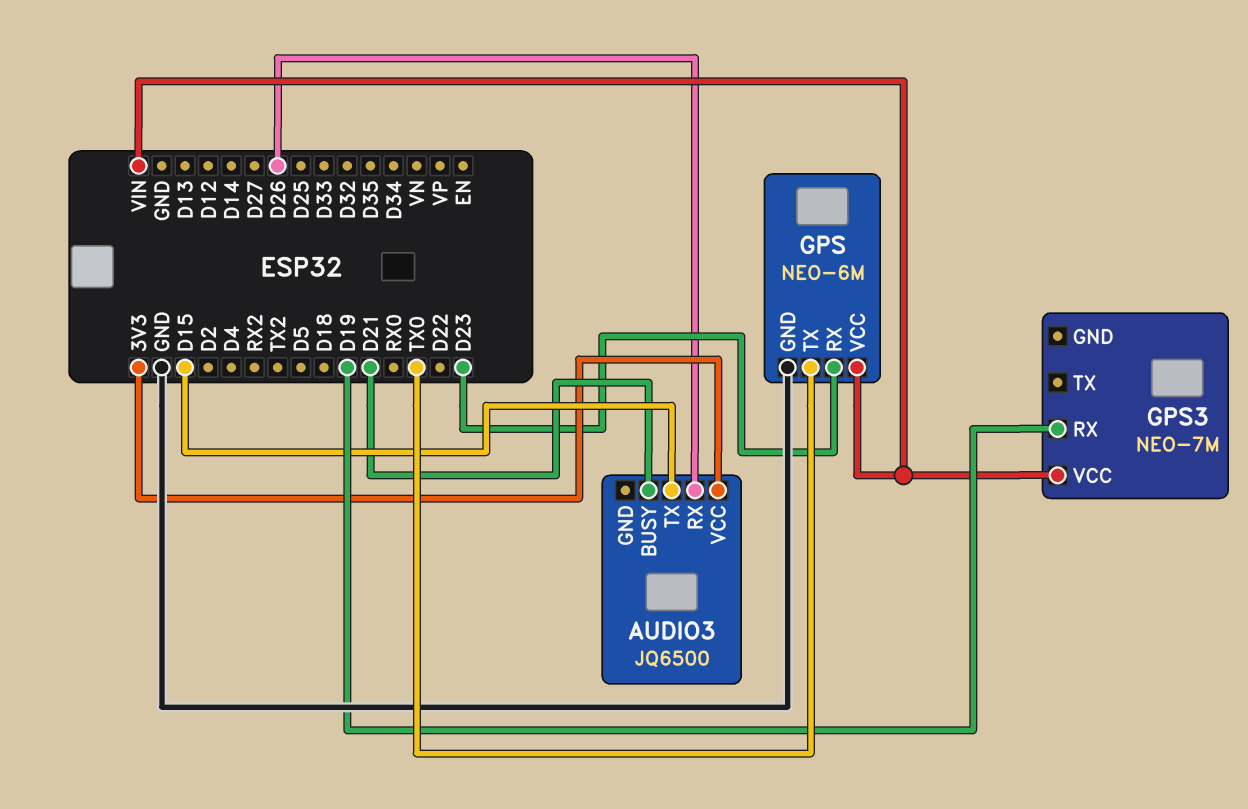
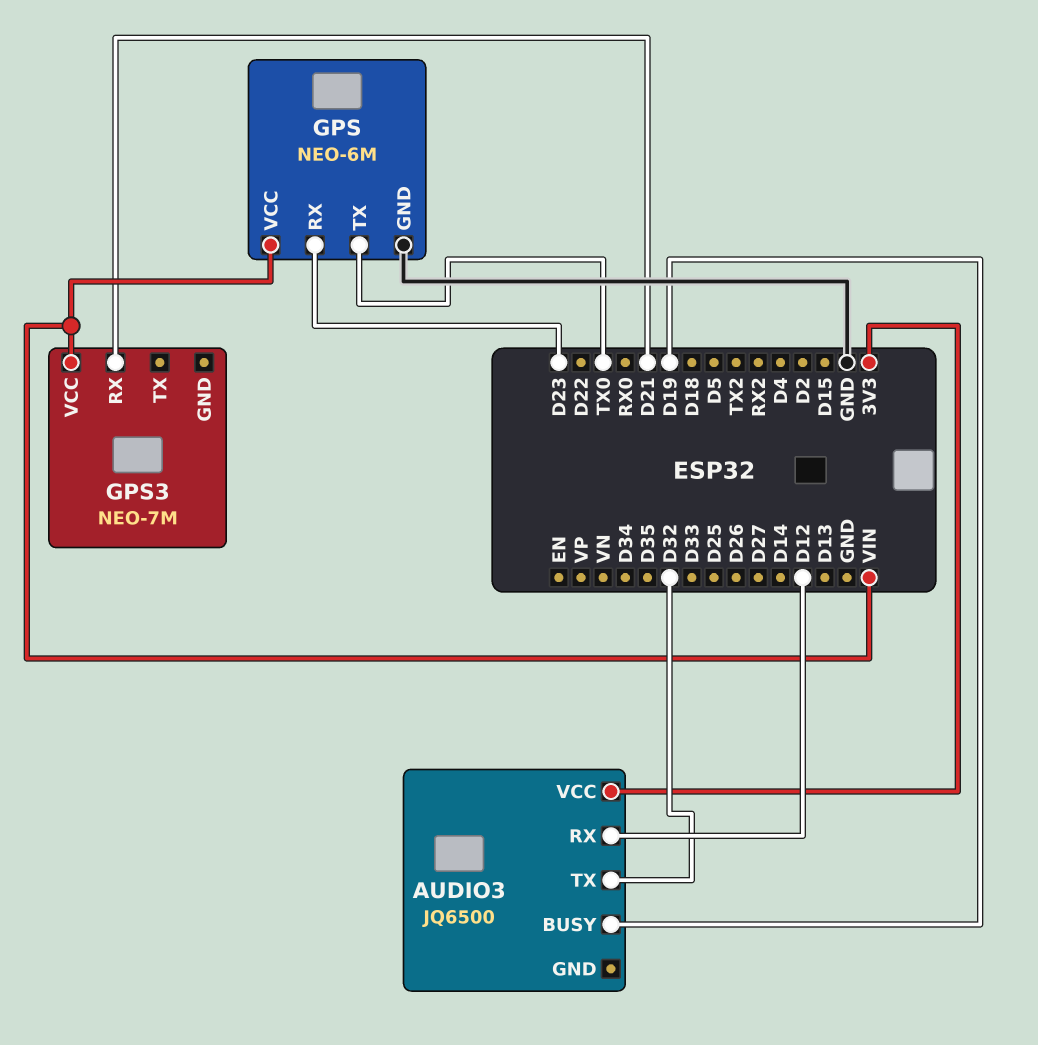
AUDIO3 pin BUSY: D21 -> D19
AUDIO3 pin RX: D26 -> D12
AUDIO3 pin TX: D15 -> D32
GPS3 pin RX: D19 -> D21

